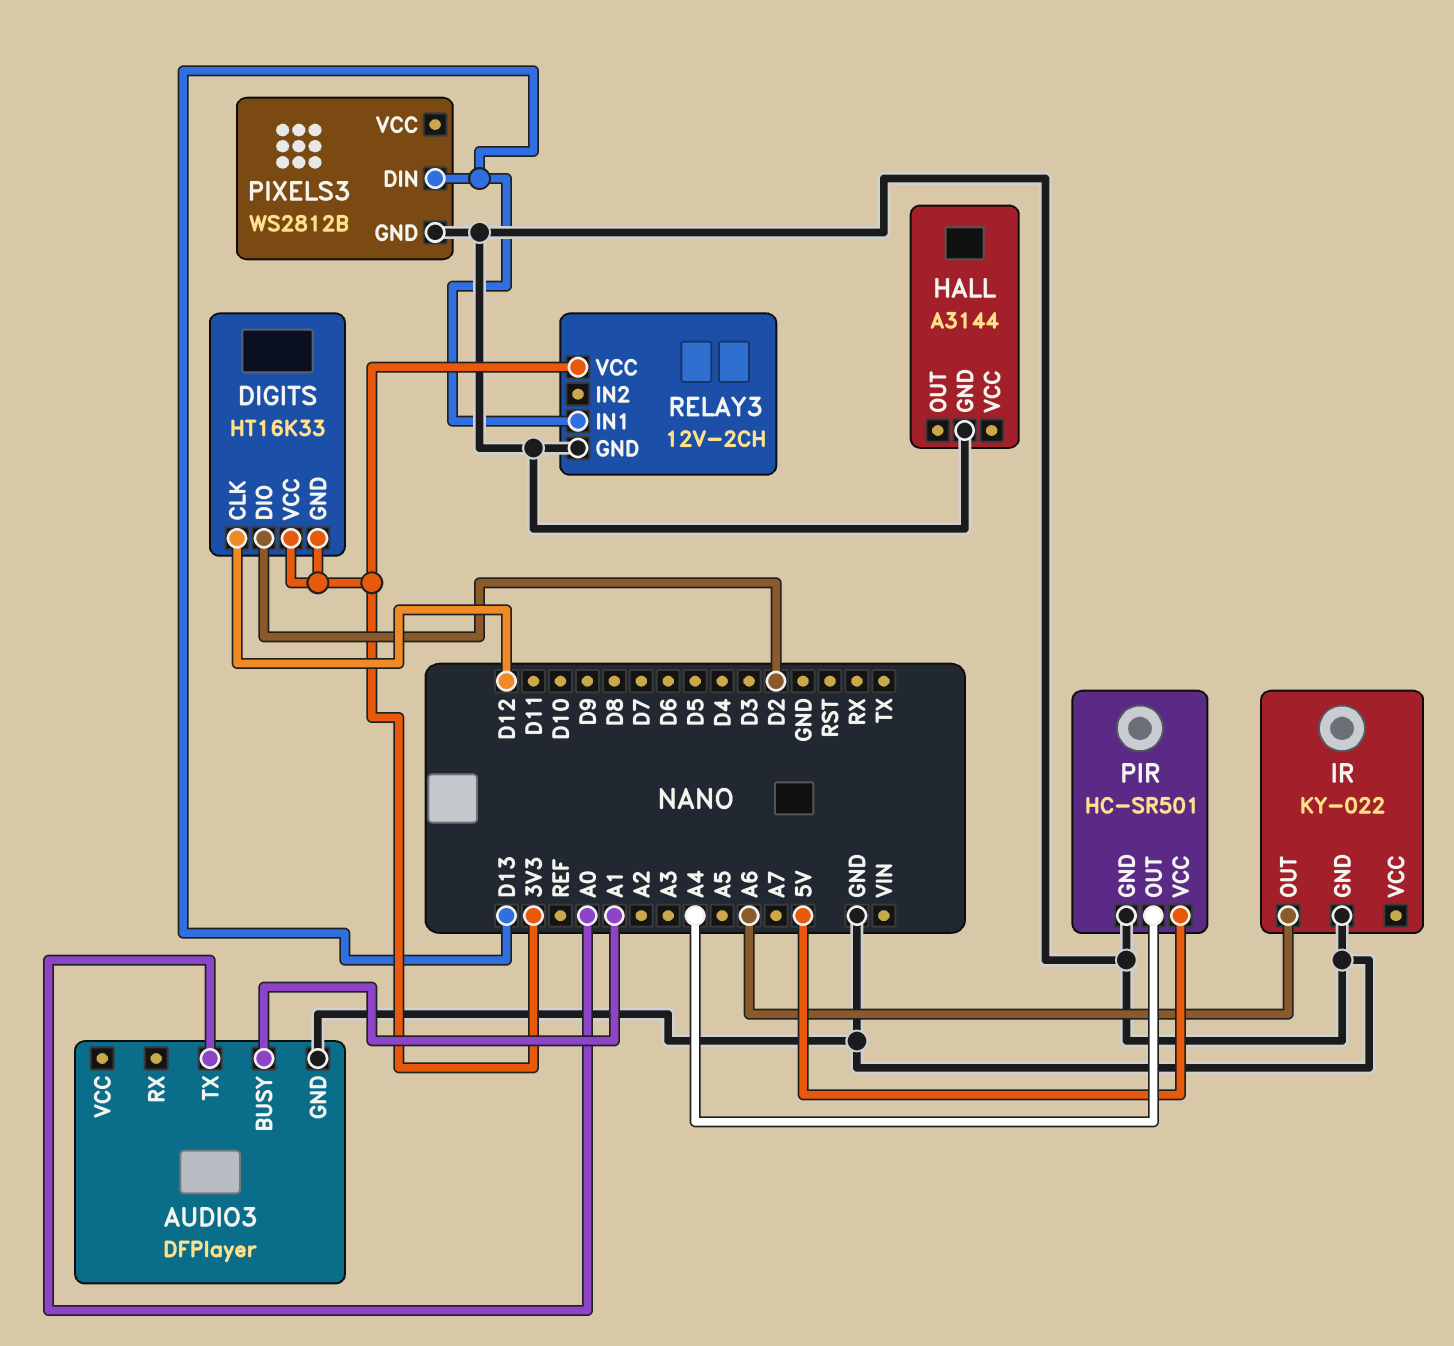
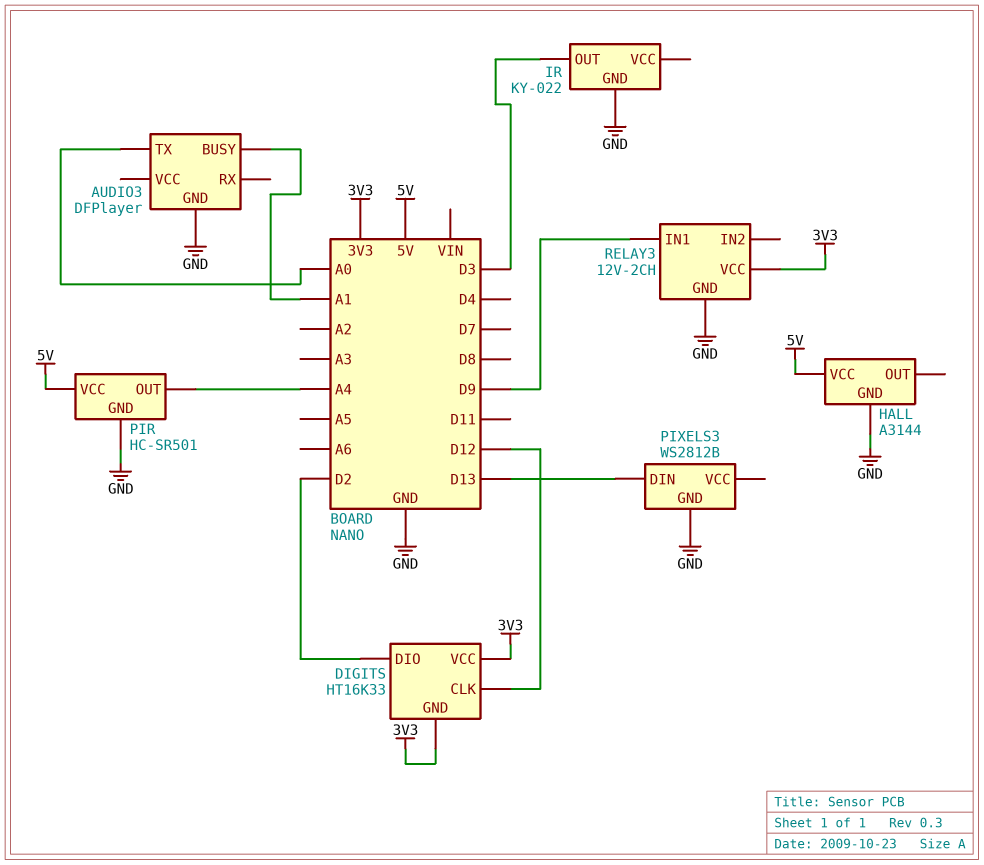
HALL pin VCC: none -> 5V
IR pin OUT: A6 -> D3
RELAY3 pin IN1: D13 -> D9

